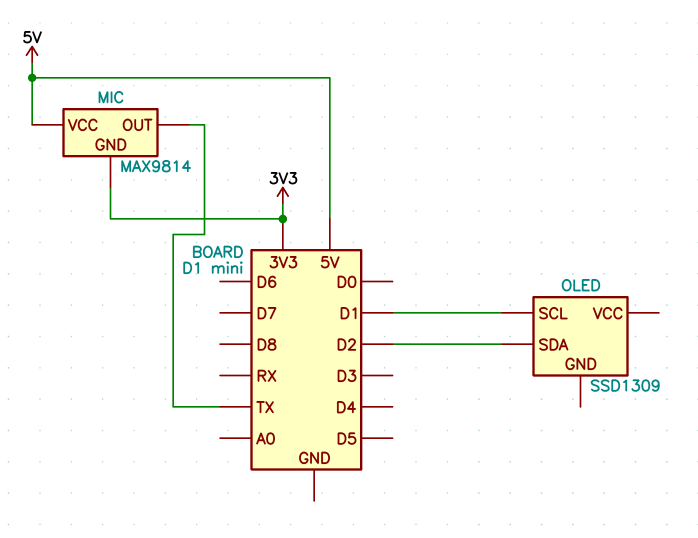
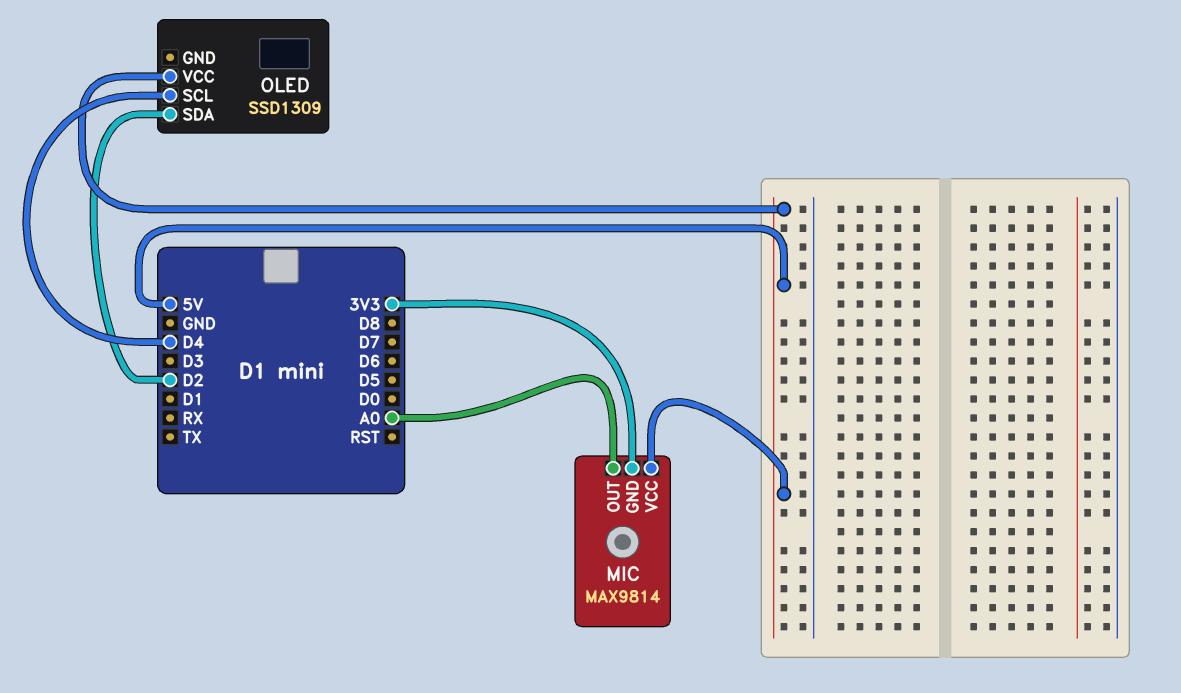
MIC pin OUT: TX -> A0
OLED pin SCL: D1 -> D4
OLED pin VCC: none -> 5V

